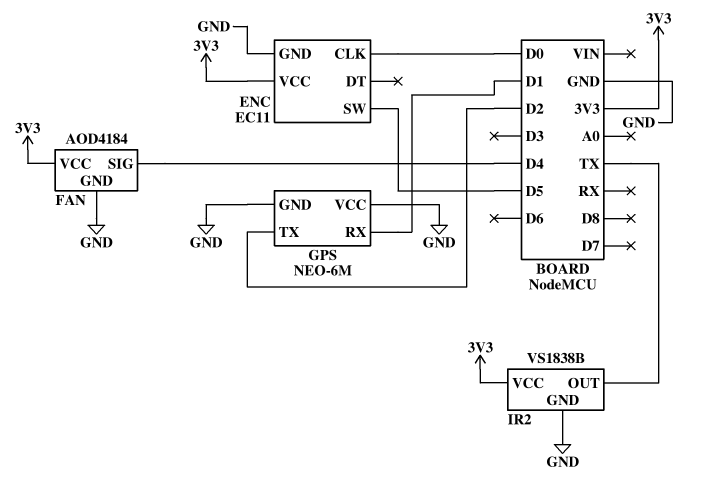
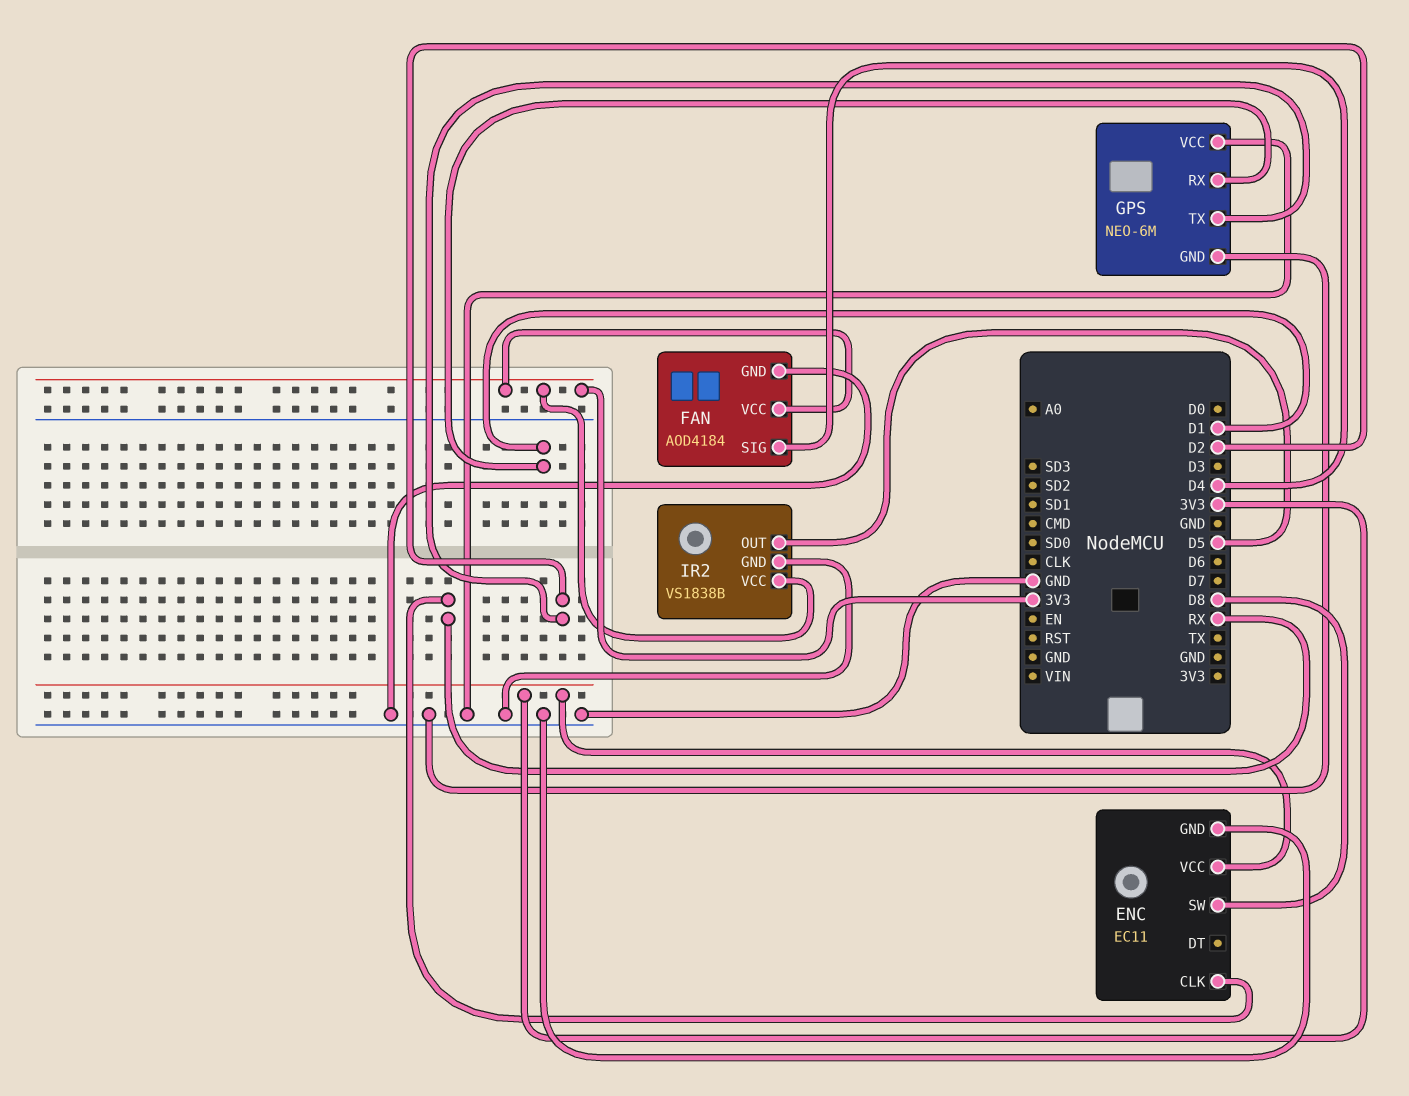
ENC pin CLK: D0 -> RX
ENC pin SW: D5 -> D8
IR2 pin OUT: TX -> D5

